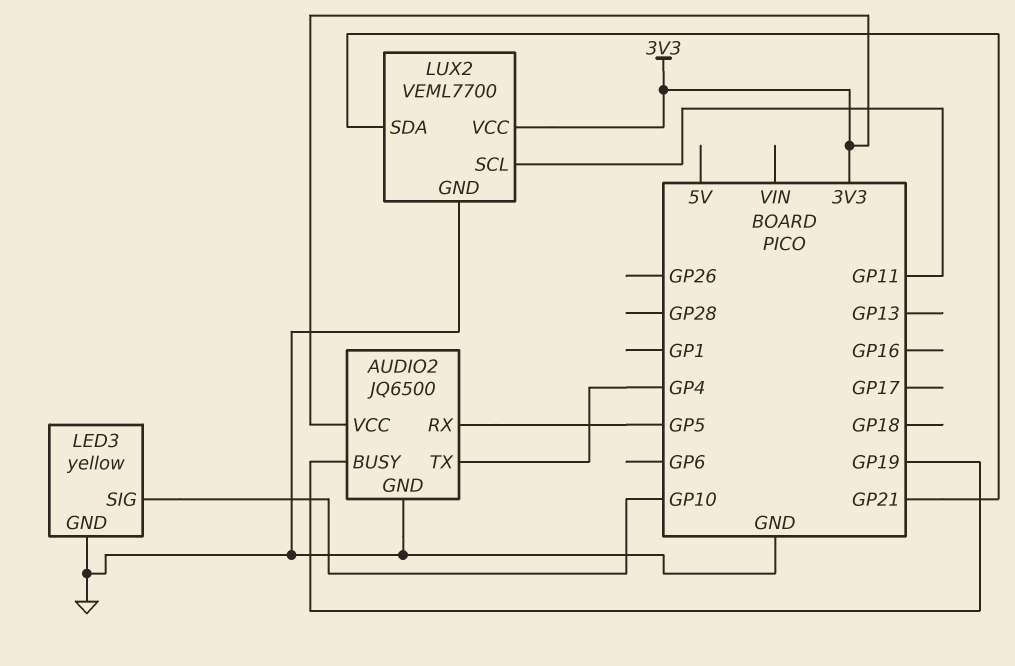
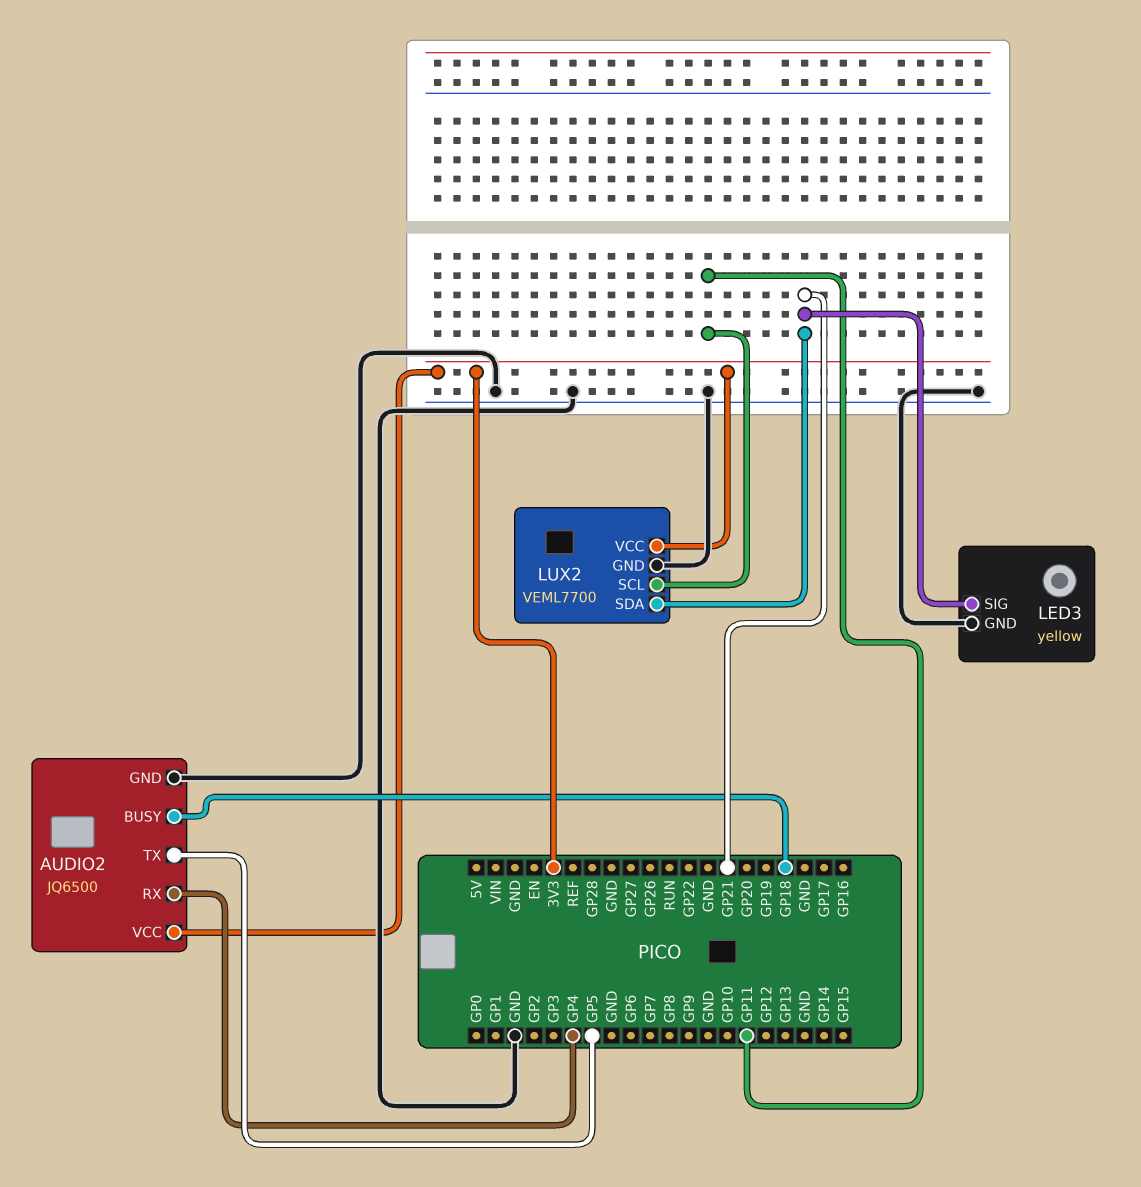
AUDIO2 pin BUSY: GP19 -> GP18
AUDIO2 pin RX: GP5 -> GP4
AUDIO2 pin TX: GP4 -> GP5
LED3 pin SIG: GP10 -> GP21

